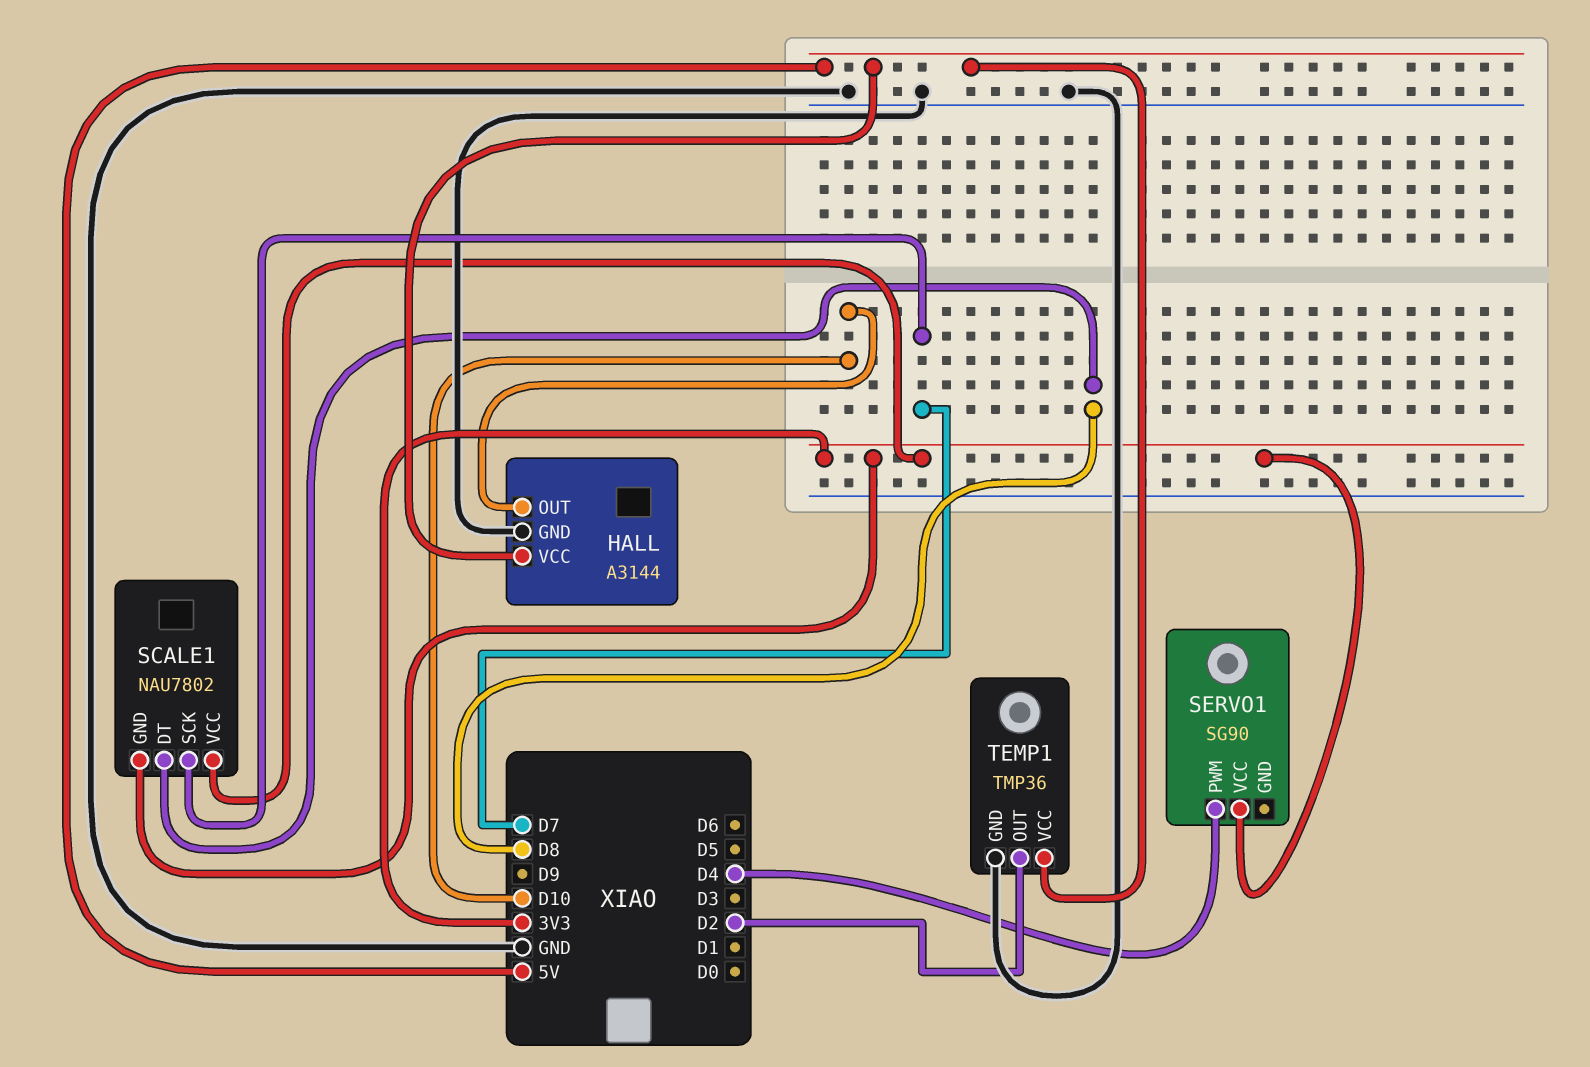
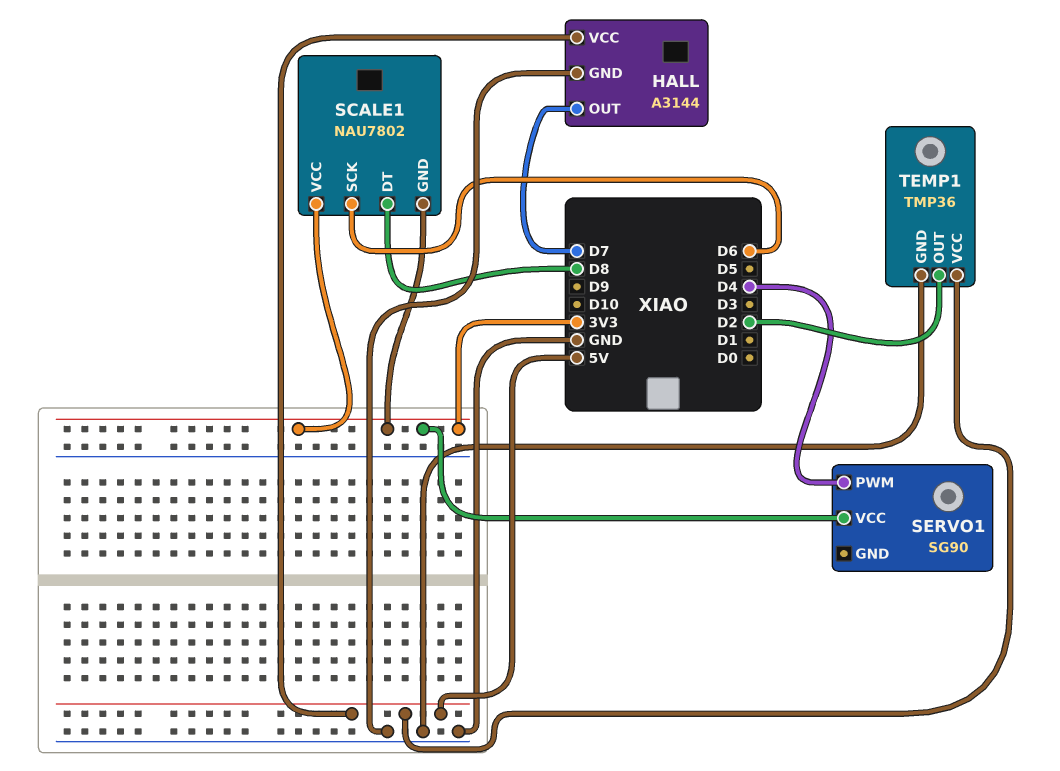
HALL pin OUT: D10 -> D7
SCALE1 pin SCK: D7 -> D6

